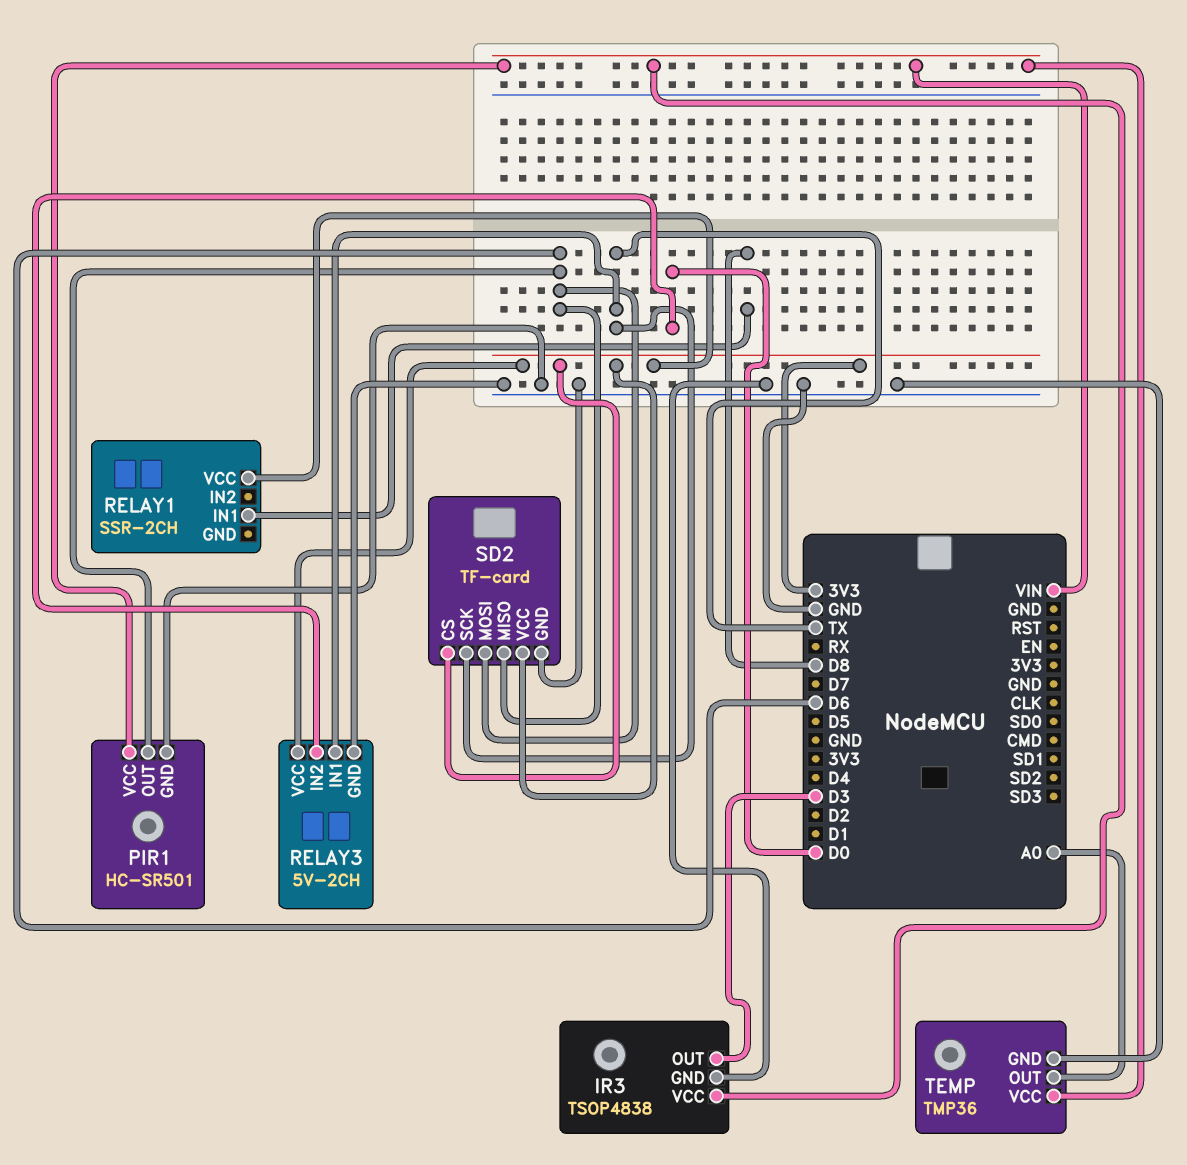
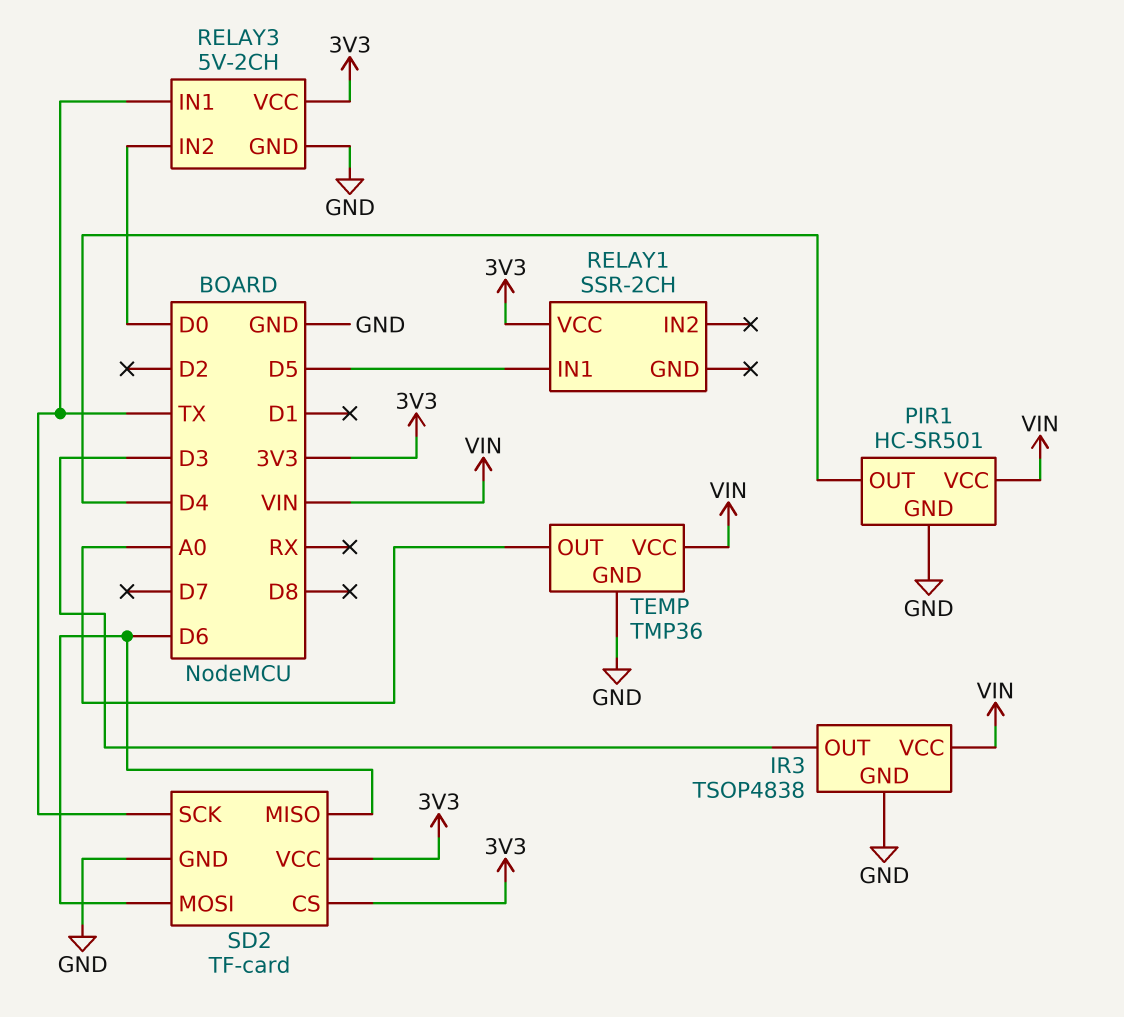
PIR1 pin OUT: D6 -> D4
RELAY1 pin IN1: D8 -> D5

